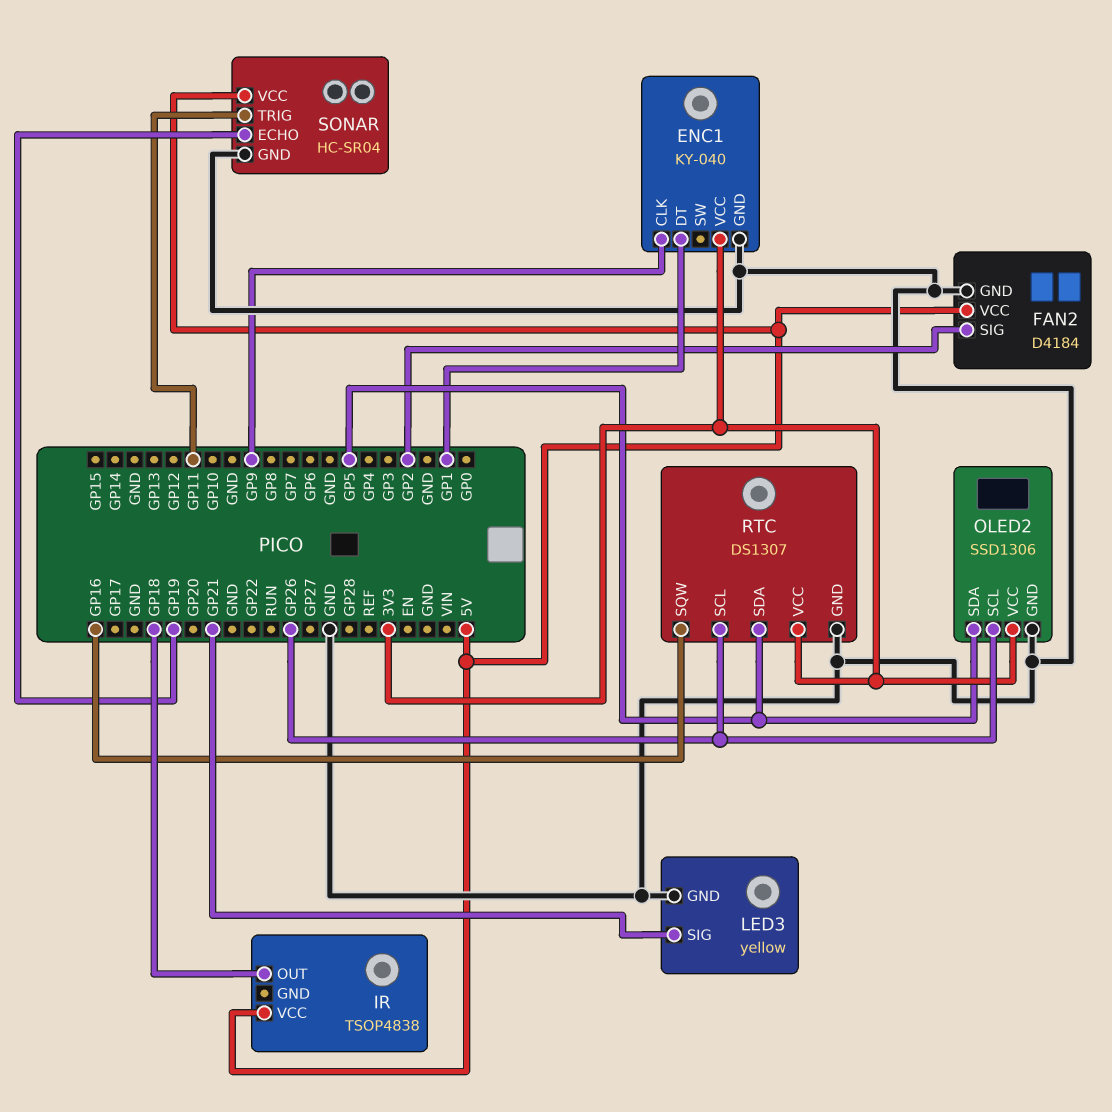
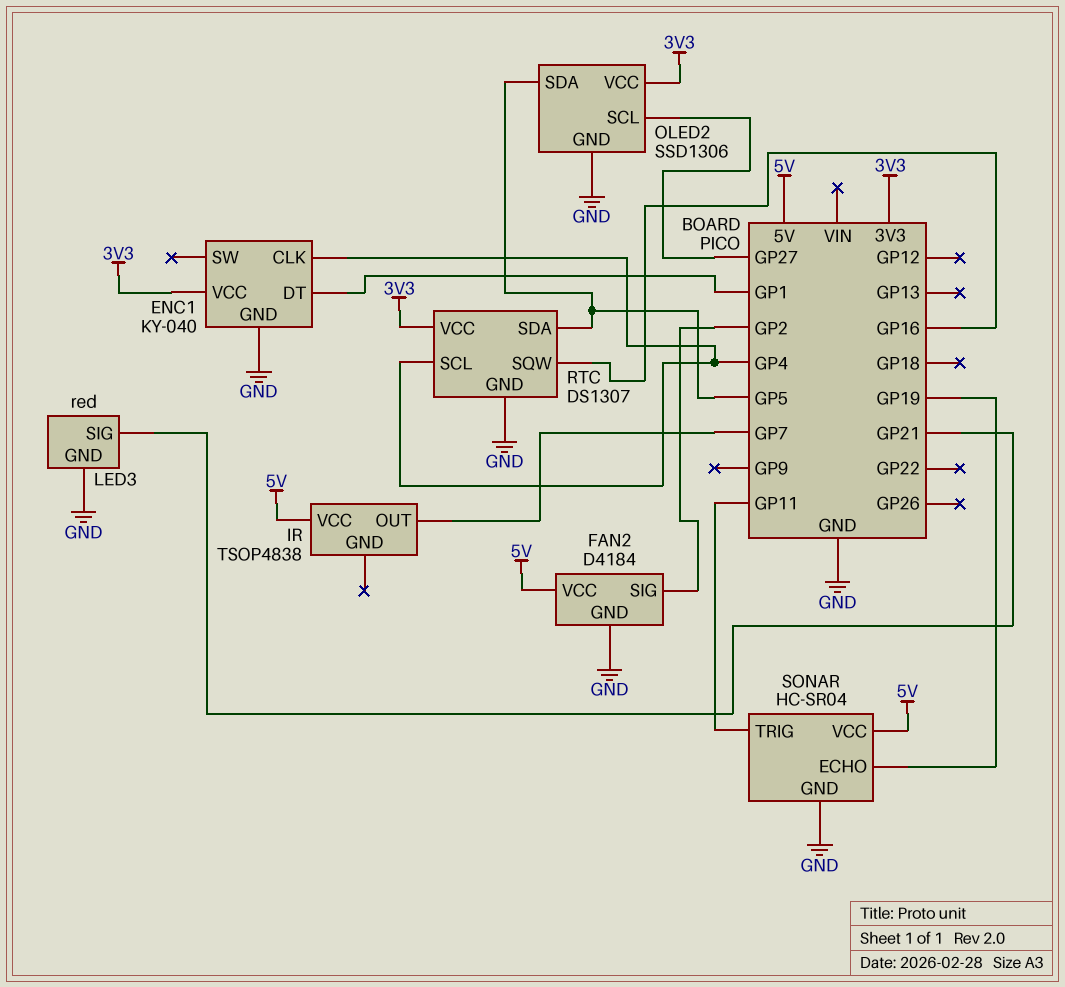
ENC1 pin CLK: GP9 -> GP4
IR pin OUT: GP18 -> GP7
LED3: yellow -> red
OLED2 pin SCL: GP26 -> GP27
RTC pin SCL: GP26 -> GP4

